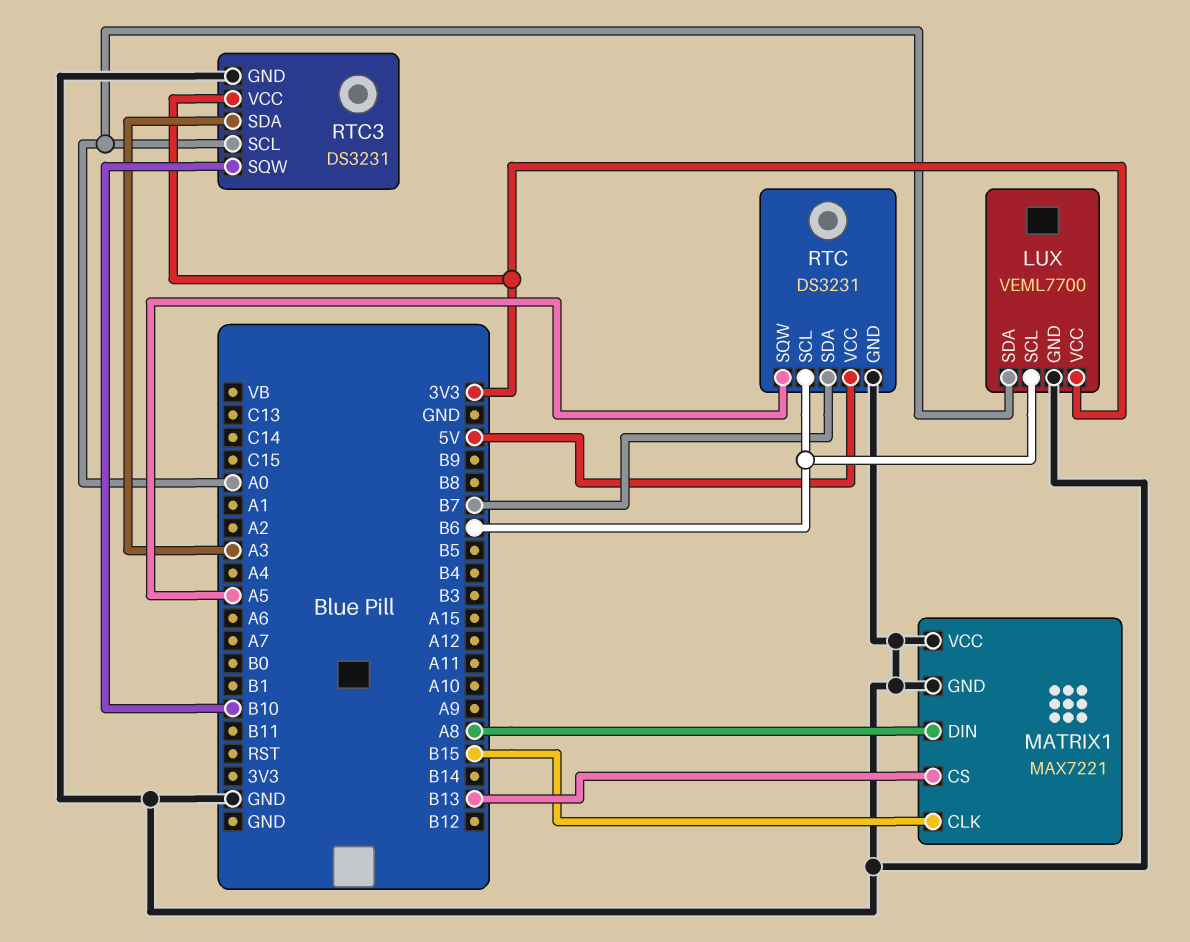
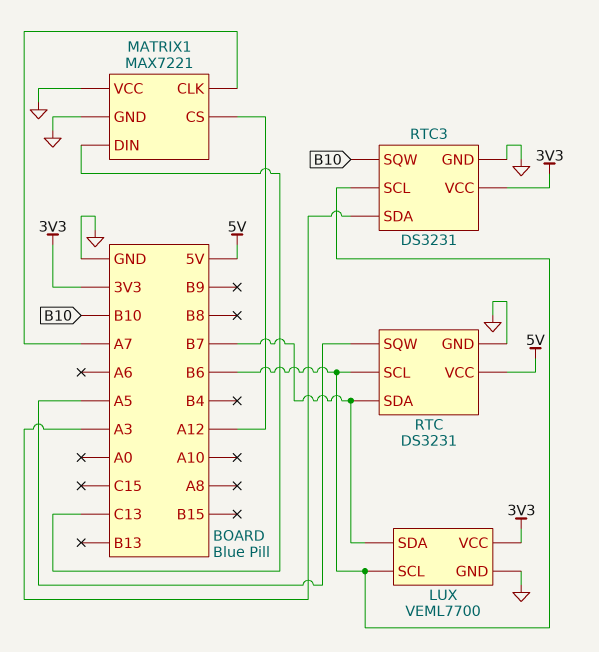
LUX pin SDA: A0 -> B7
MATRIX1 pin CLK: B15 -> A7
MATRIX1 pin CS: B13 -> A12
MATRIX1 pin DIN: A8 -> C13
RTC3 pin SCL: A0 -> B6

